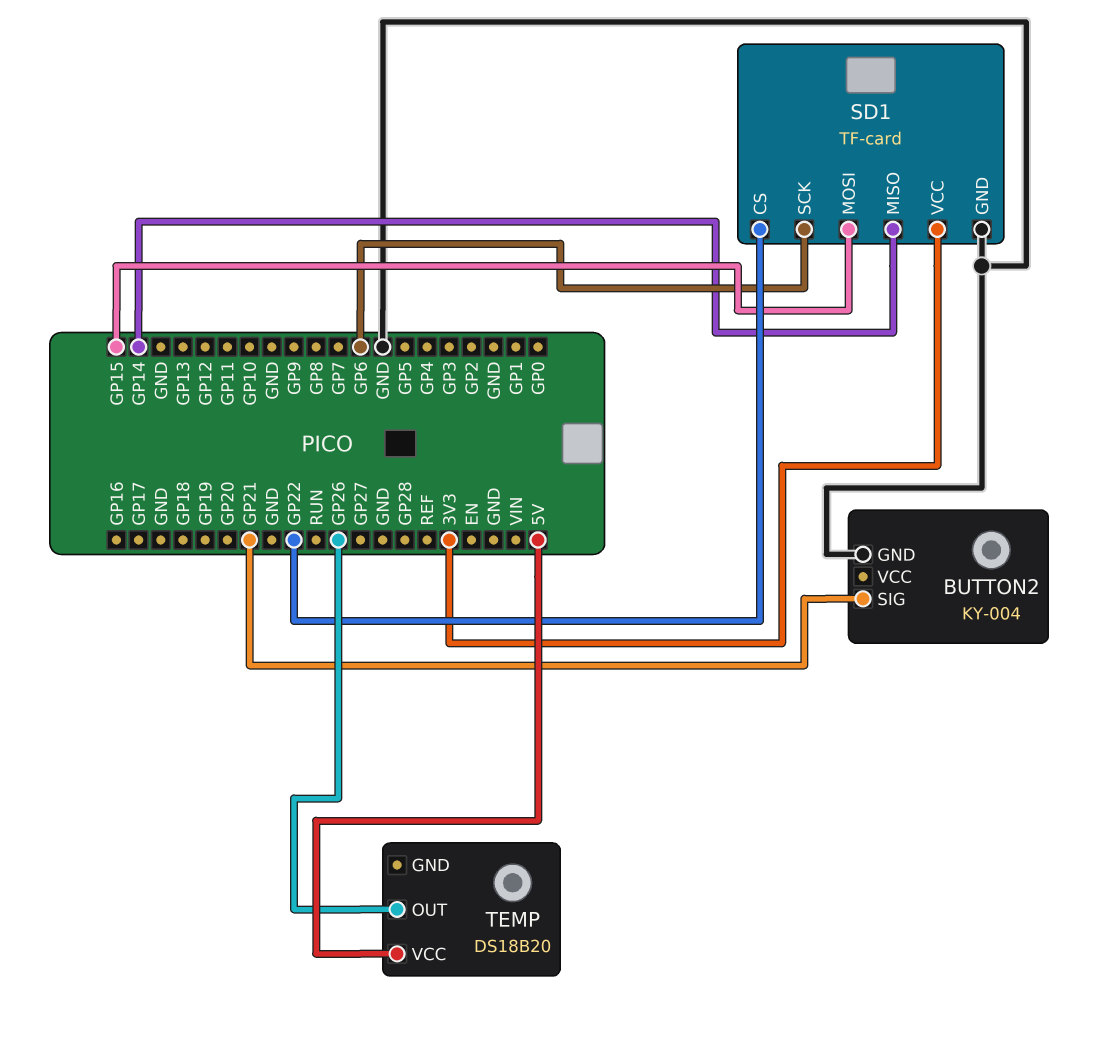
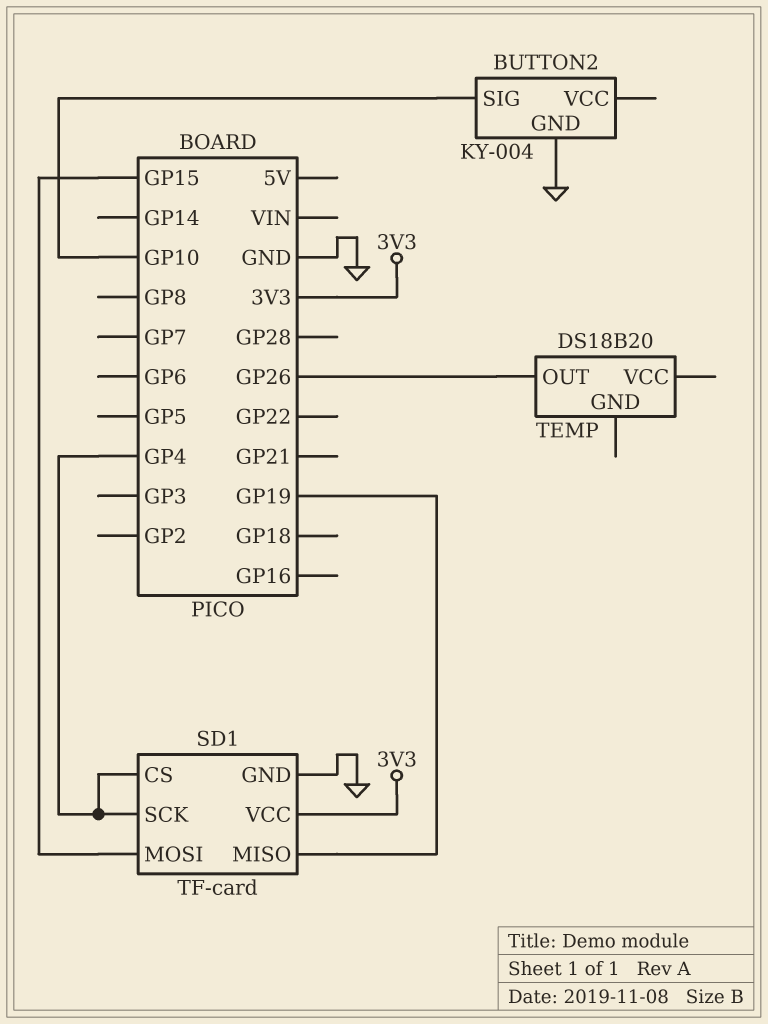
BUTTON2 pin SIG: GP21 -> GP10
SD1 pin CS: GP22 -> GP4
SD1 pin MISO: GP14 -> GP19
SD1 pin SCK: GP6 -> GP4
TEMP pin VCC: 5V -> none

